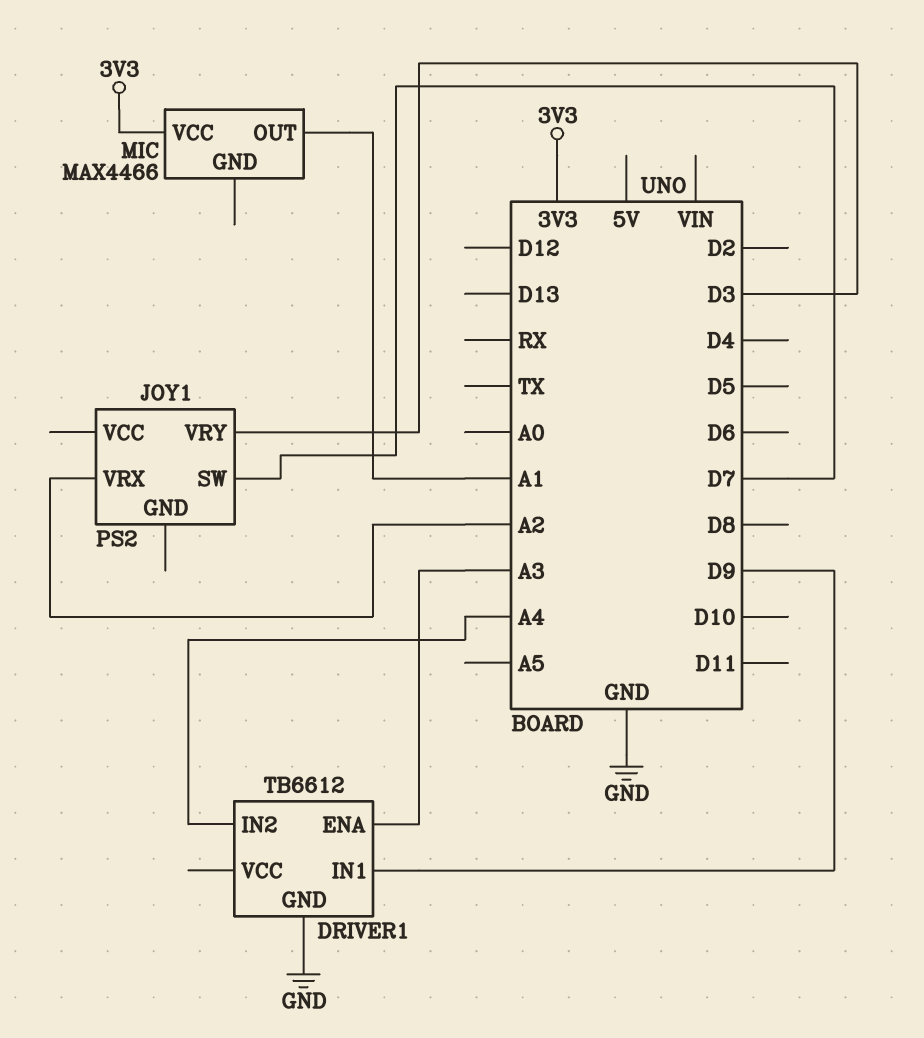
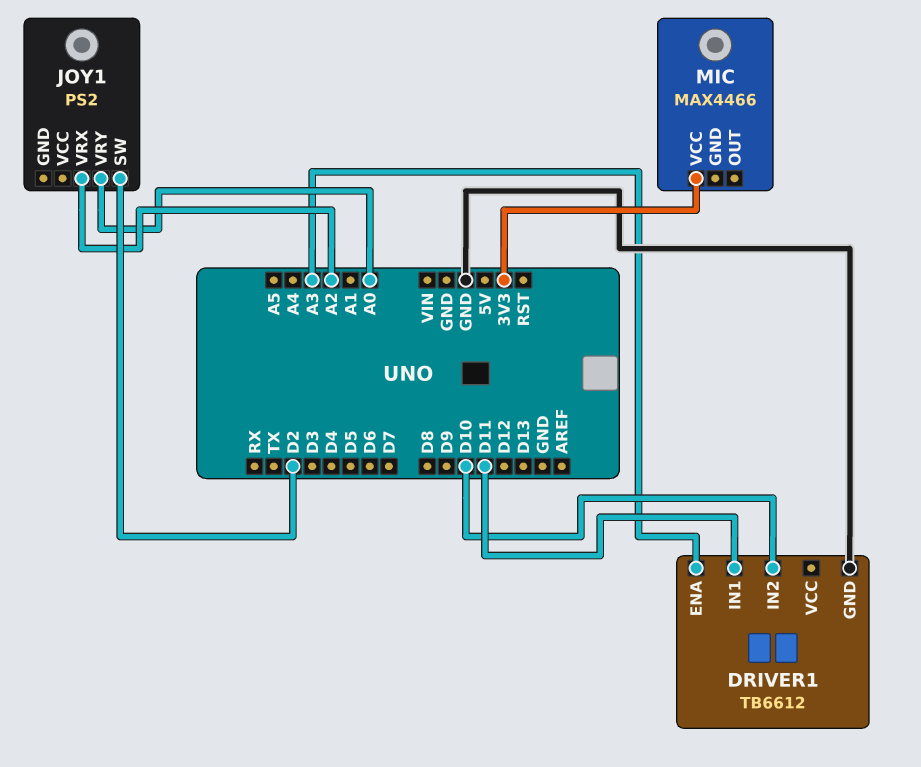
DRIVER1 pin IN1: D9 -> D11
DRIVER1 pin IN2: A4 -> D10
JOY1 pin SW: D7 -> D2
JOY1 pin VRY: D3 -> A0
MIC pin OUT: A1 -> none

